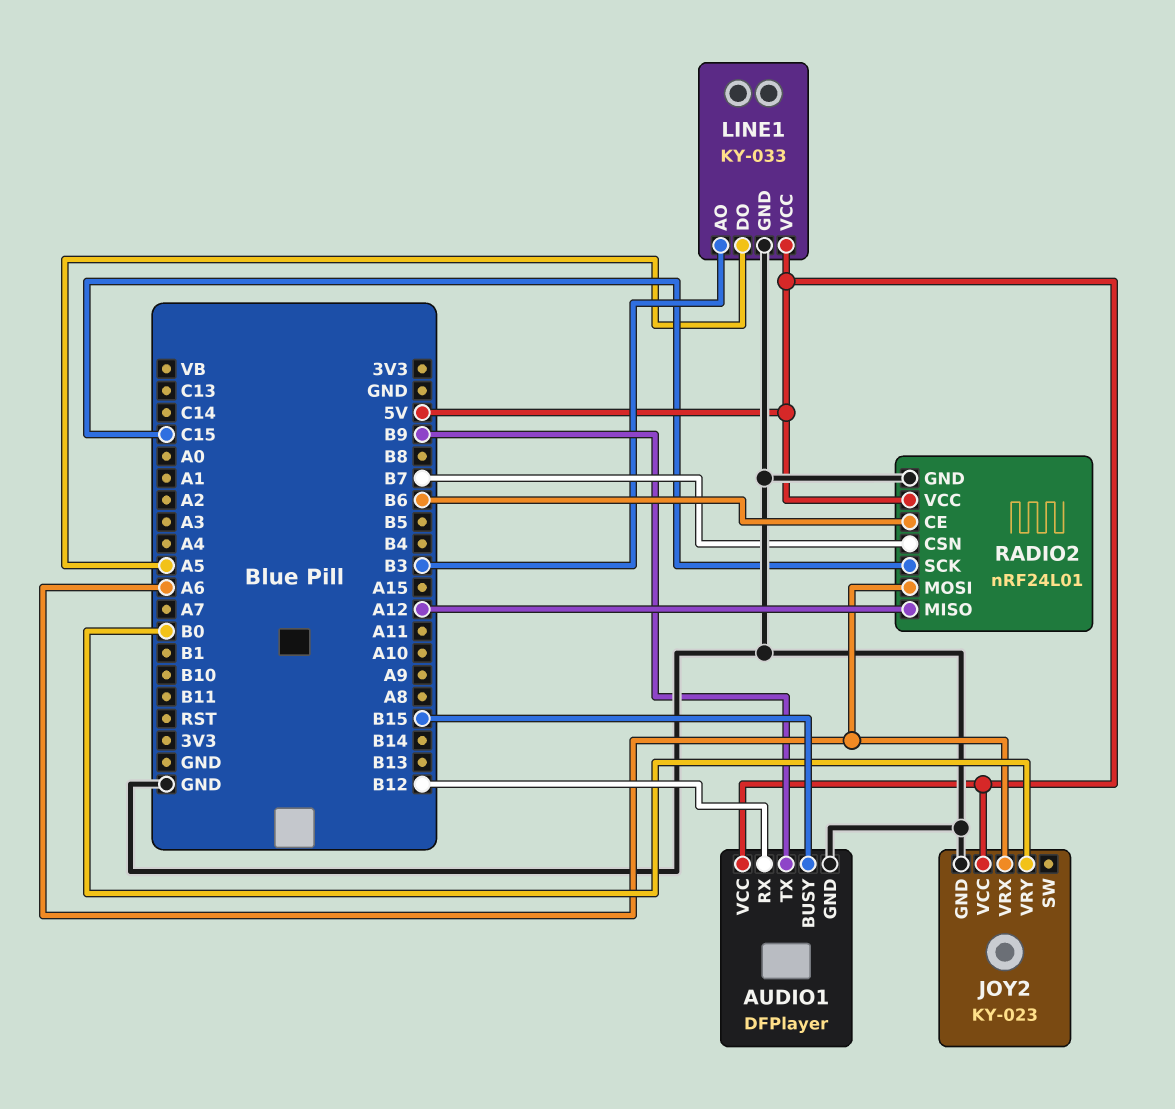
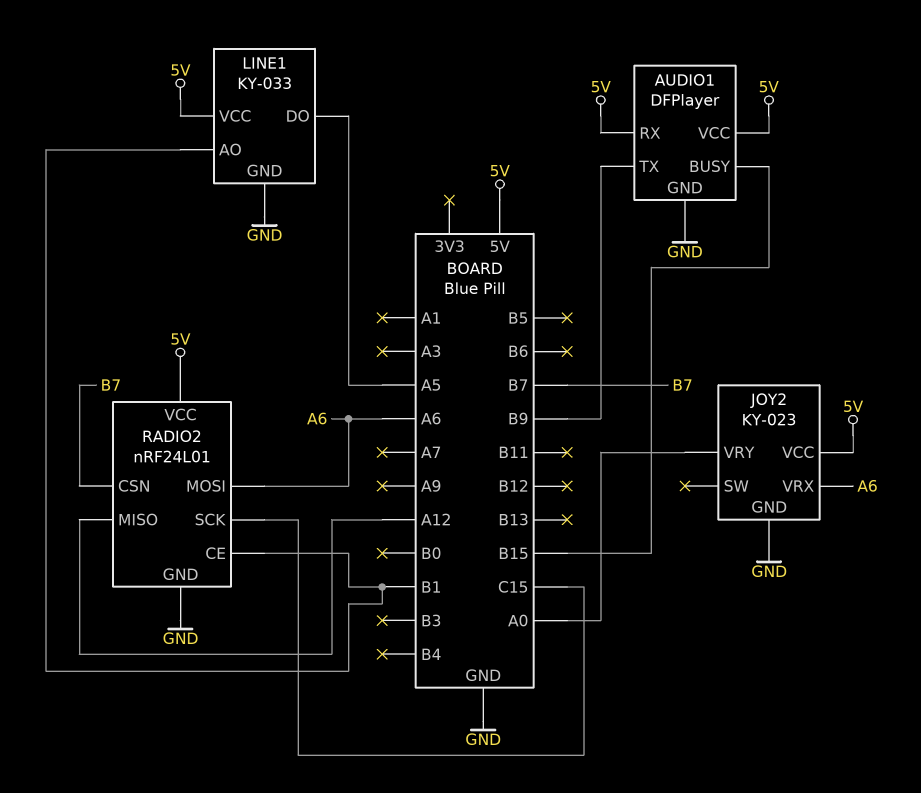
AUDIO1 pin RX: B12 -> 5V
JOY2 pin VRY: B0 -> A0
LINE1 pin AO: B3 -> B1
RADIO2 pin CE: B6 -> B1

